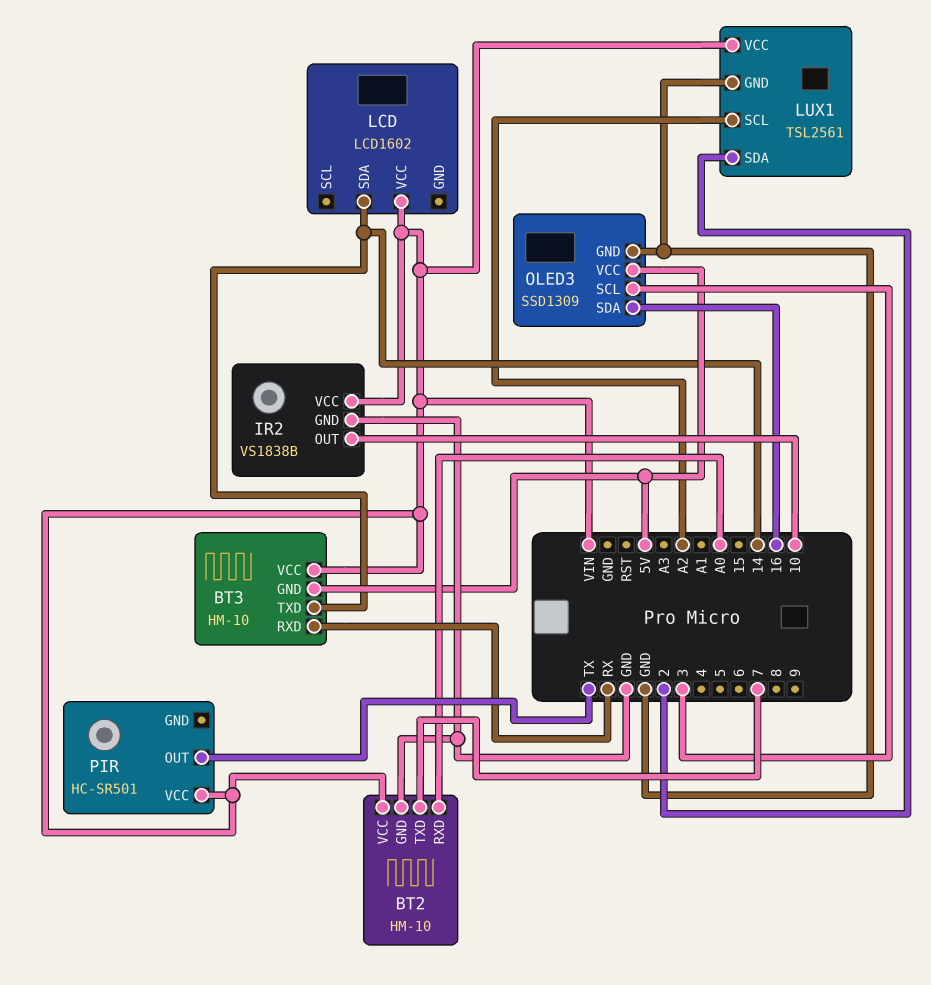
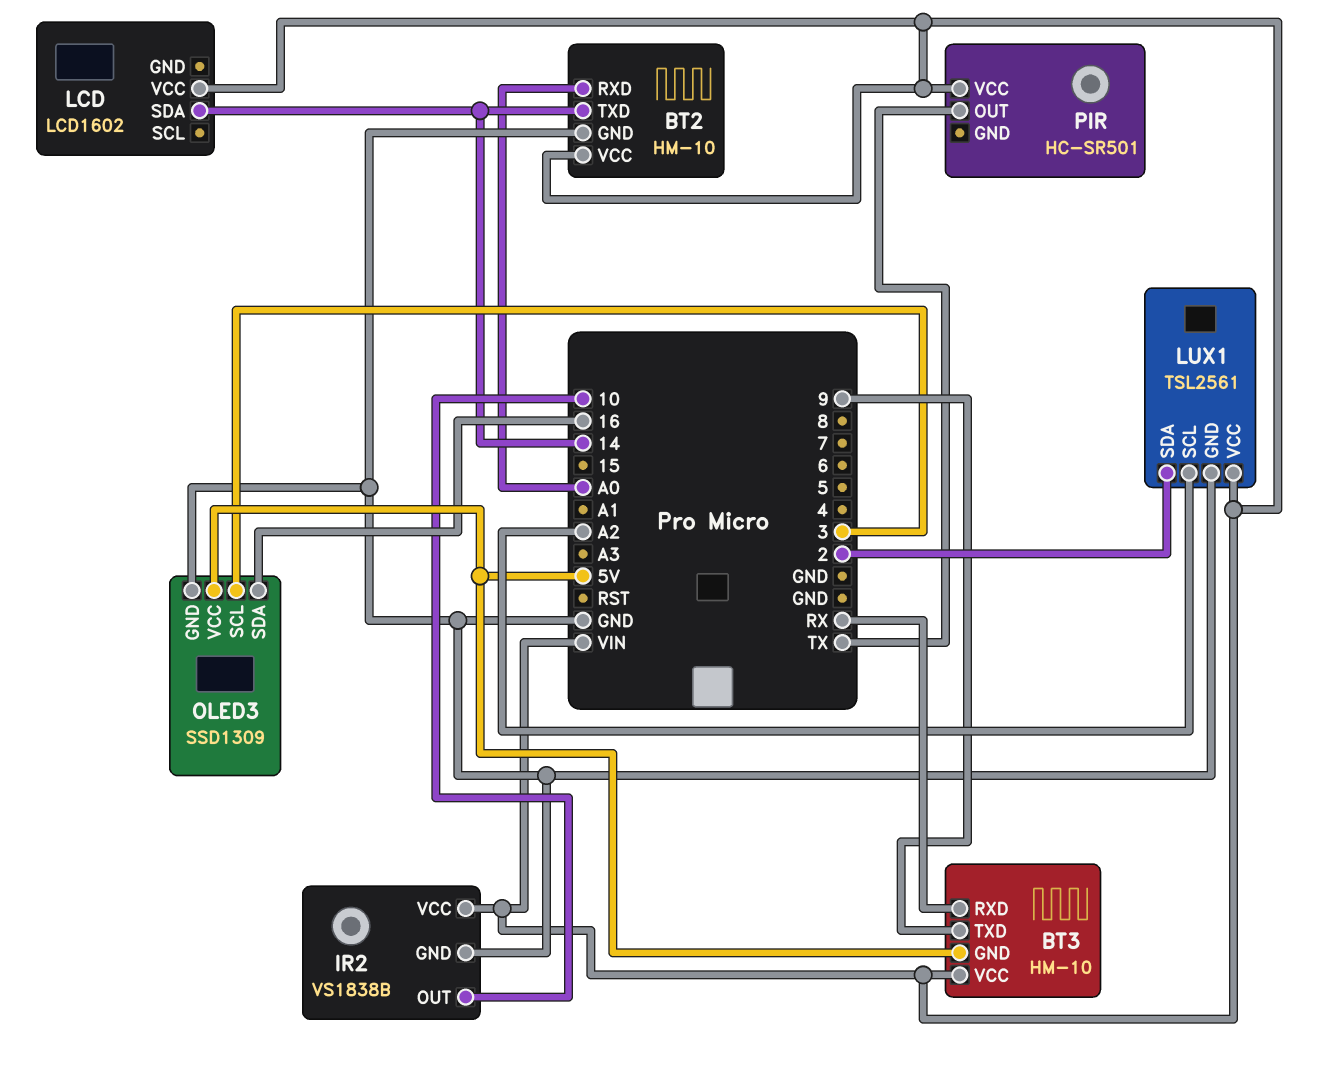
BT2 pin TXD: 7 -> 14
BT3 pin TXD: 14 -> 9

